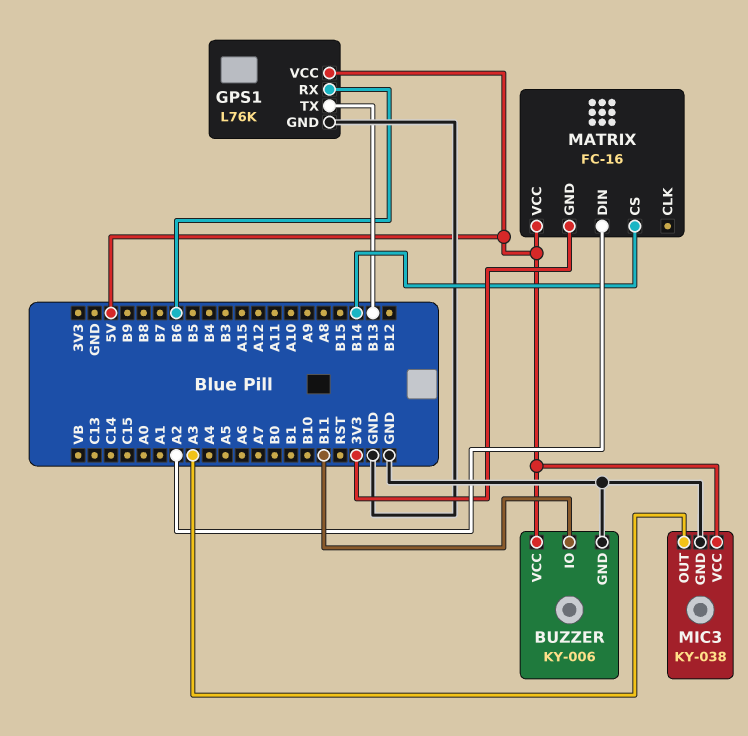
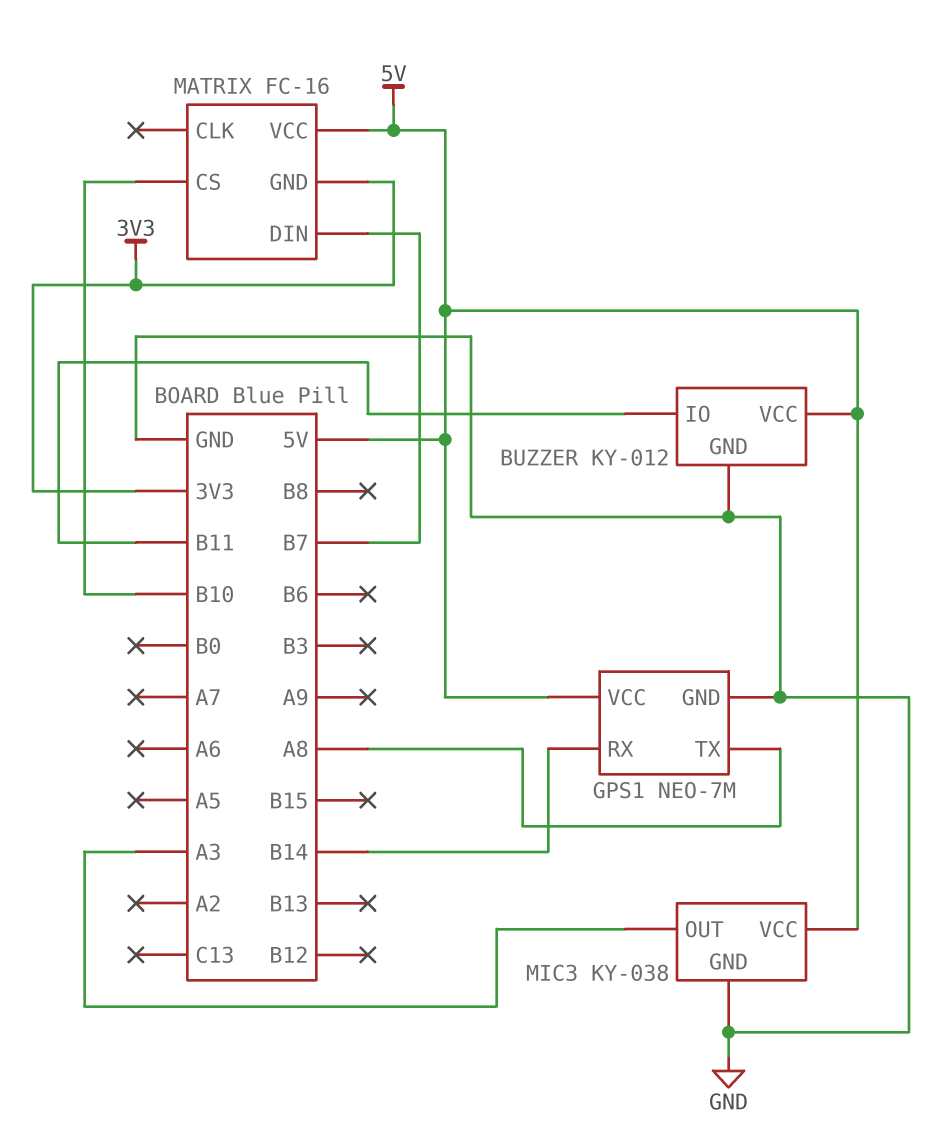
BUZZER: KY-006 -> KY-012
GPS1: L76K -> NEO-7M
GPS1 pin RX: B6 -> B14
GPS1 pin TX: B13 -> A8
MATRIX pin CS: B14 -> B10
MATRIX pin DIN: A2 -> B7

